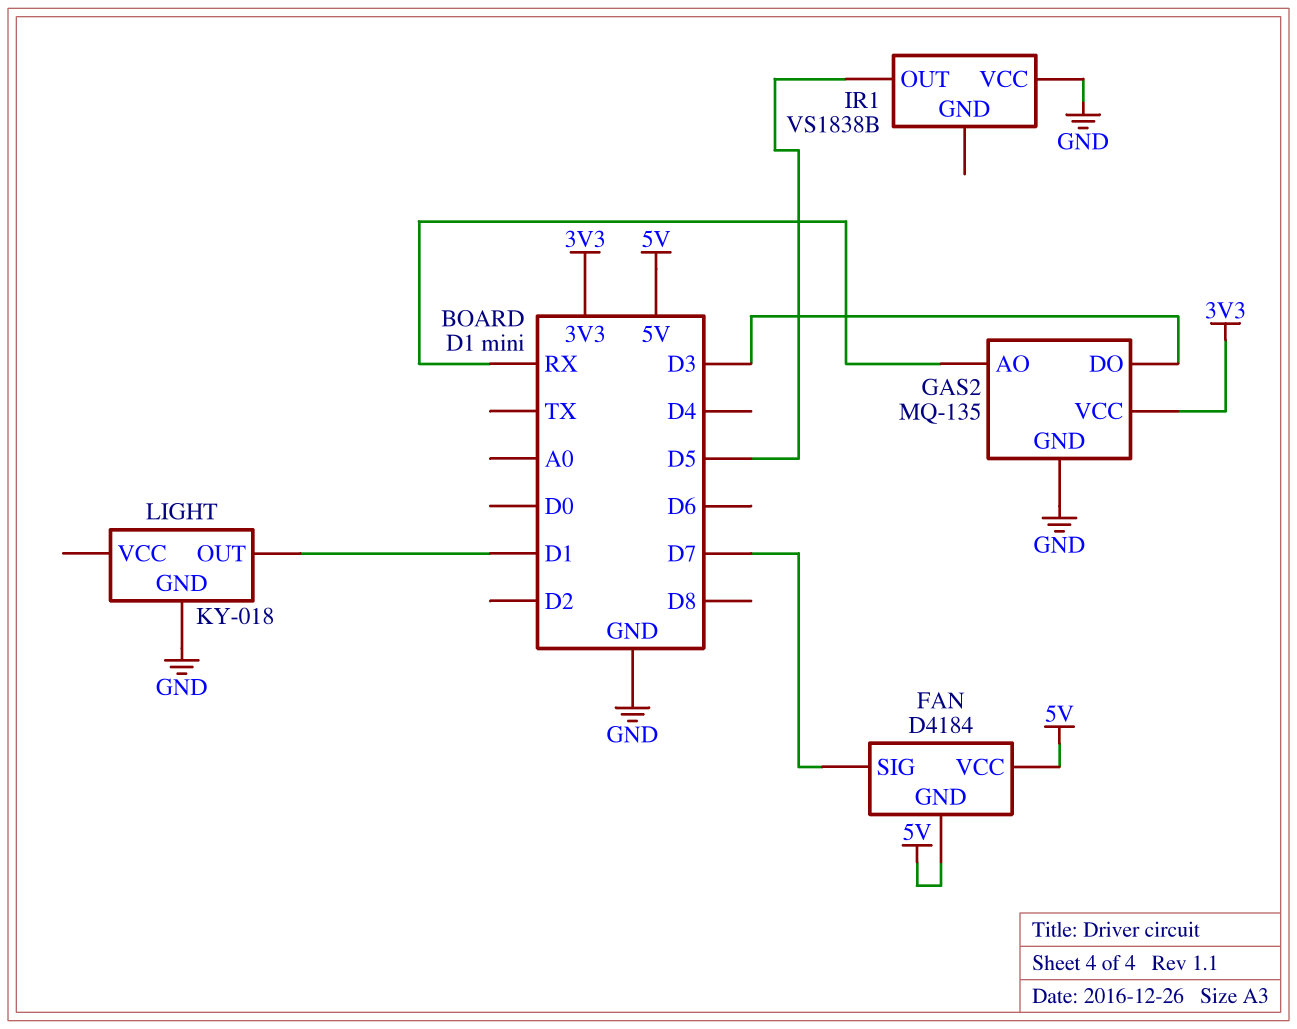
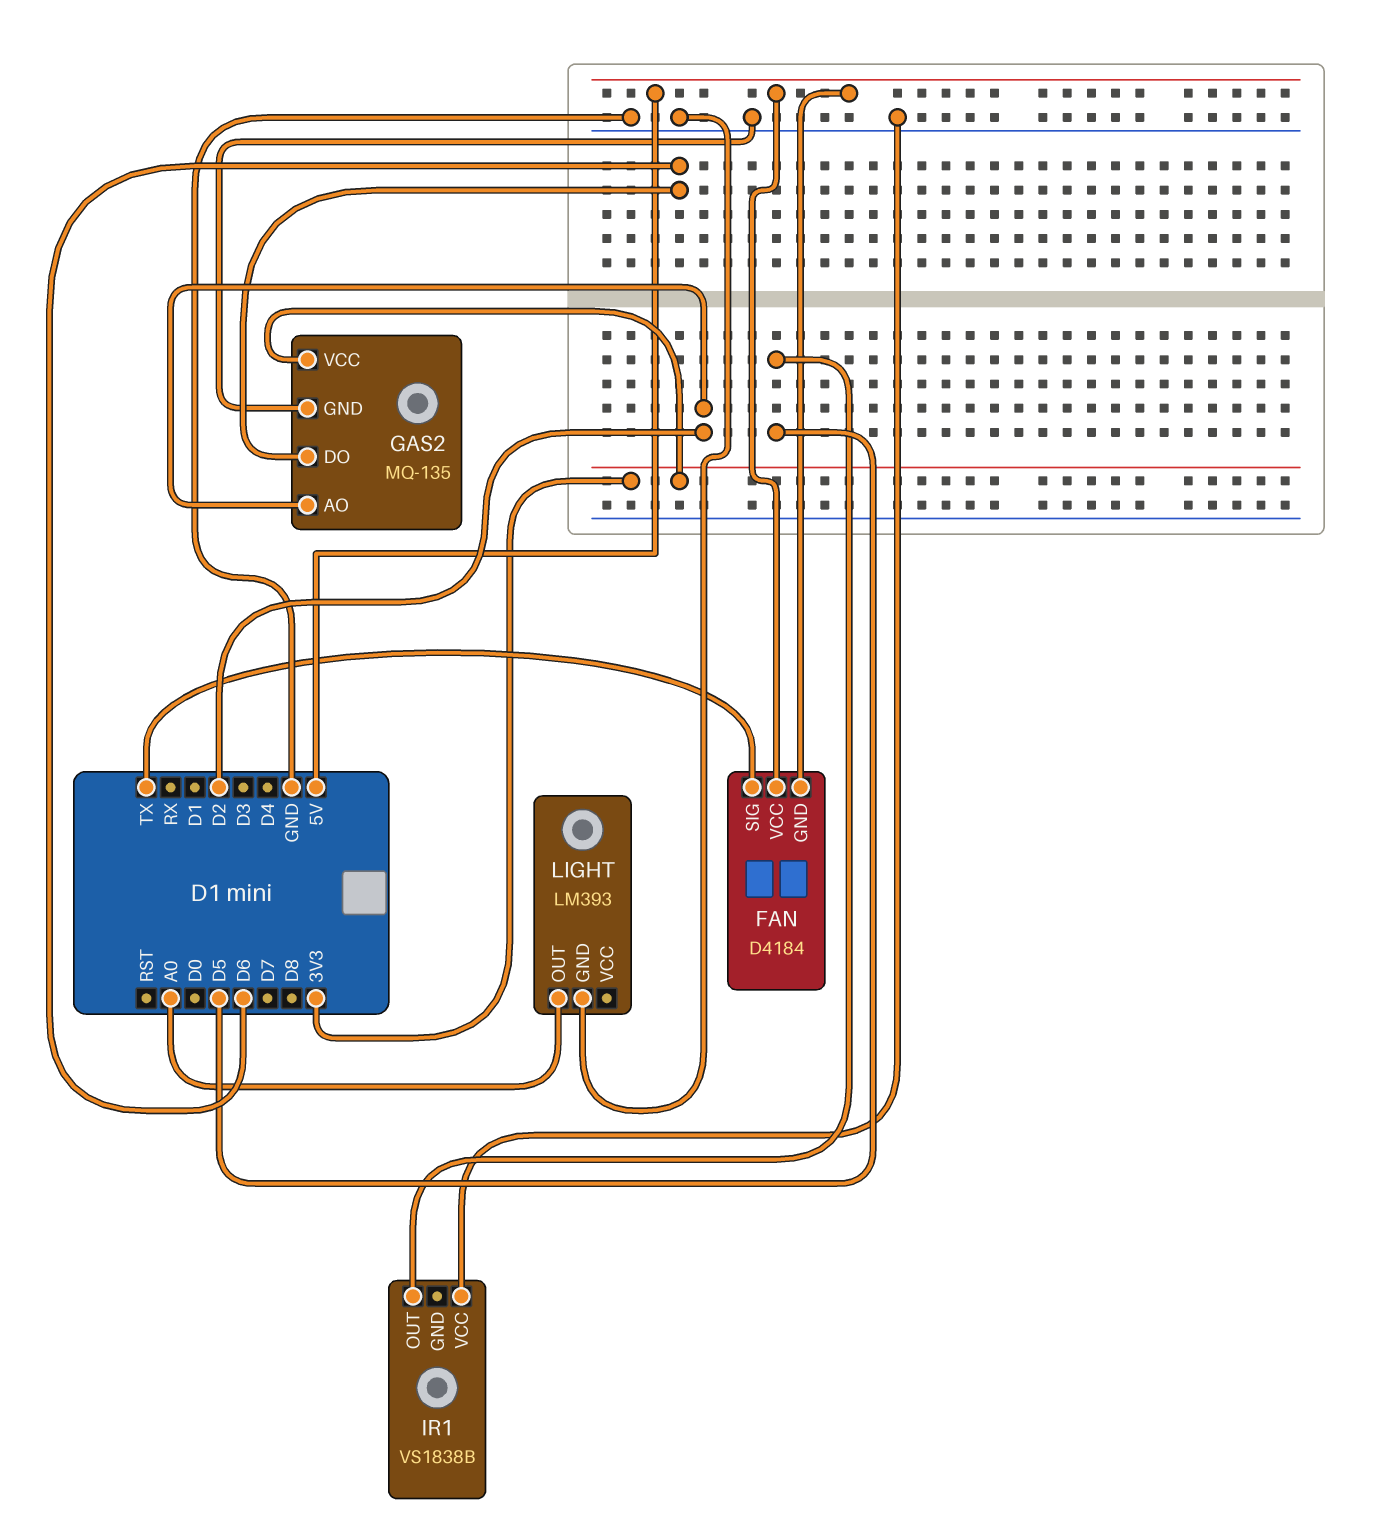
FAN pin SIG: D7 -> TX
GAS2 pin AO: RX -> D2
GAS2 pin DO: D3 -> D6
LIGHT: KY-018 -> LM393
LIGHT pin OUT: D1 -> A0

